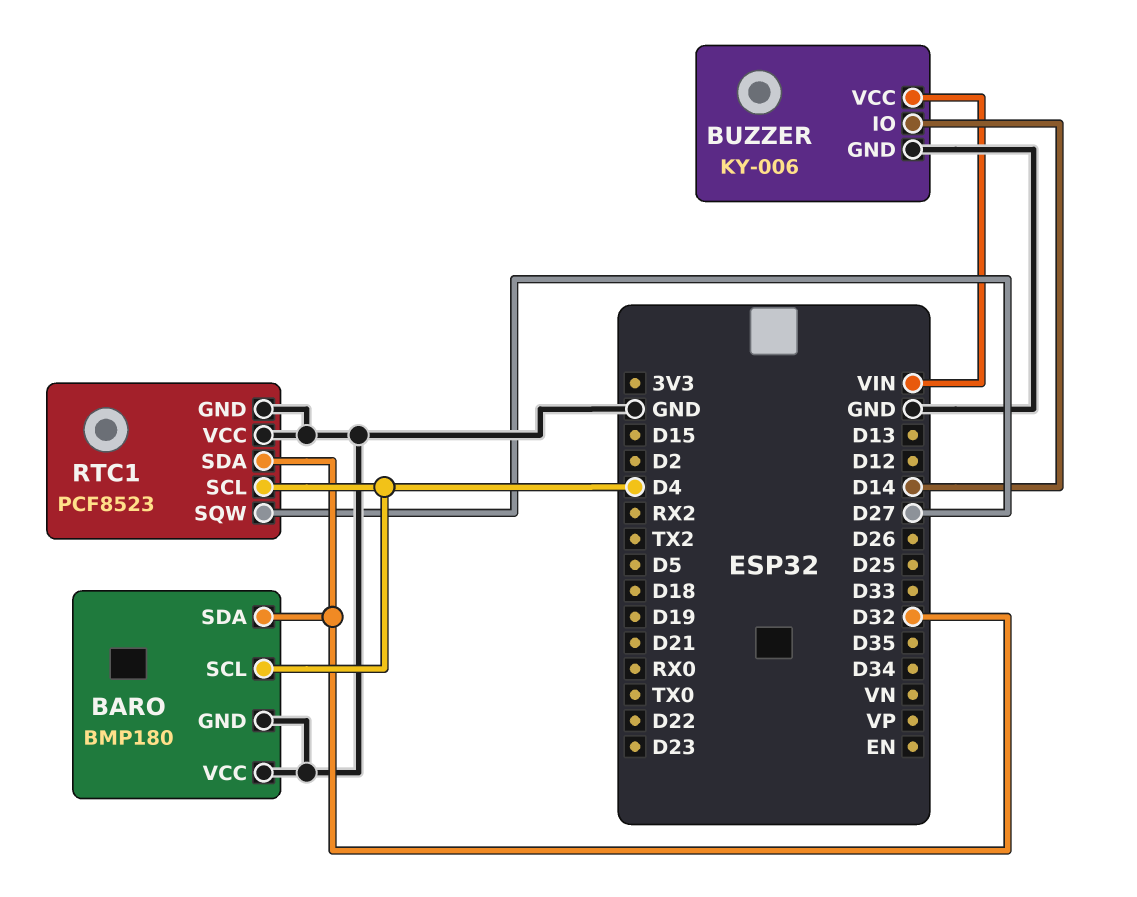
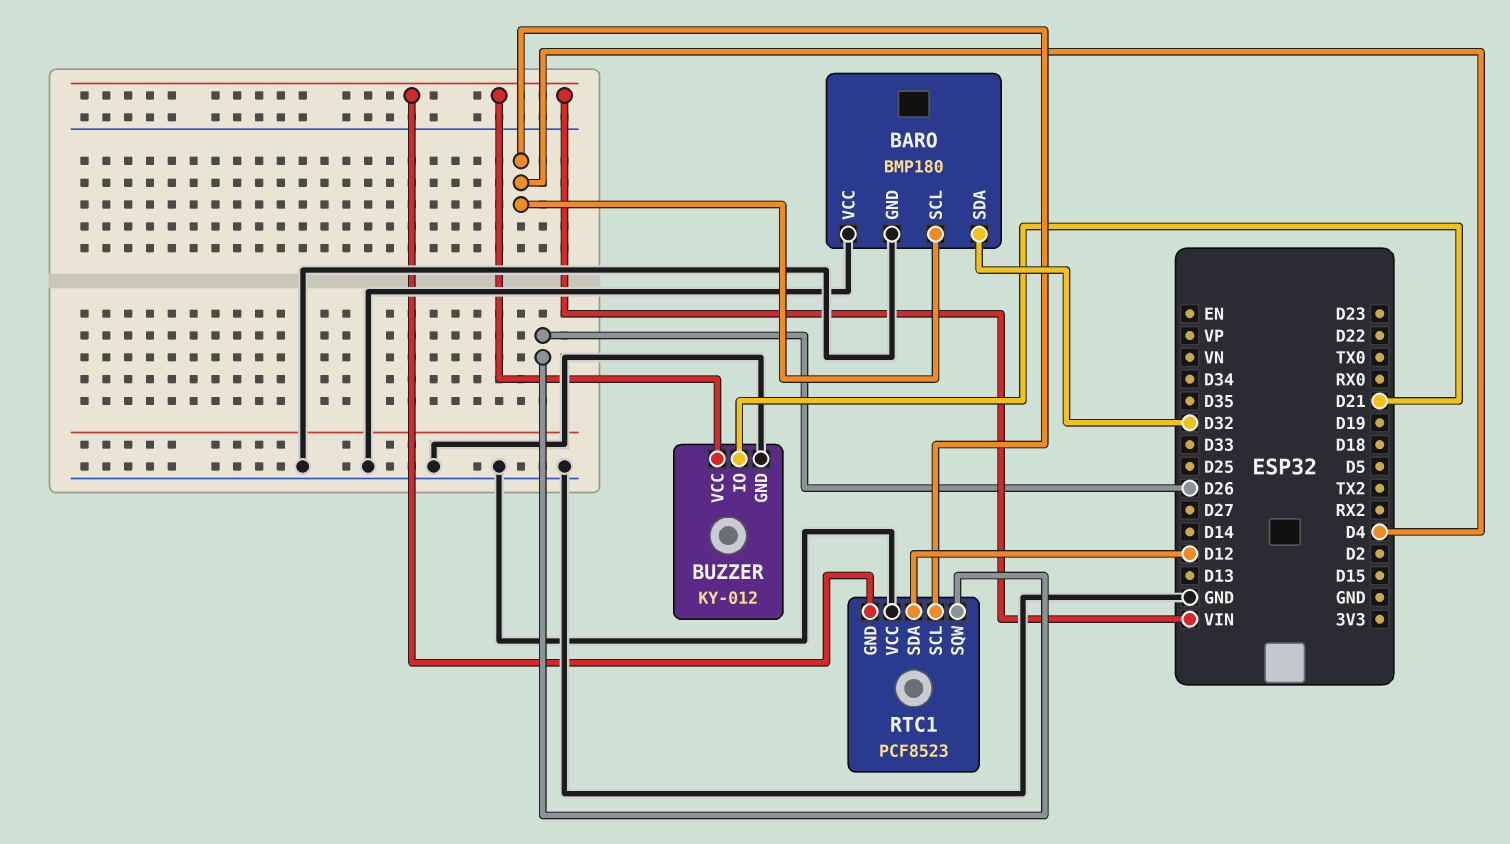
BUZZER: KY-006 -> KY-012
BUZZER pin IO: D14 -> D21
RTC1 pin GND: GND -> VIN
RTC1 pin SDA: D32 -> D12
RTC1 pin SQW: D27 -> D26

